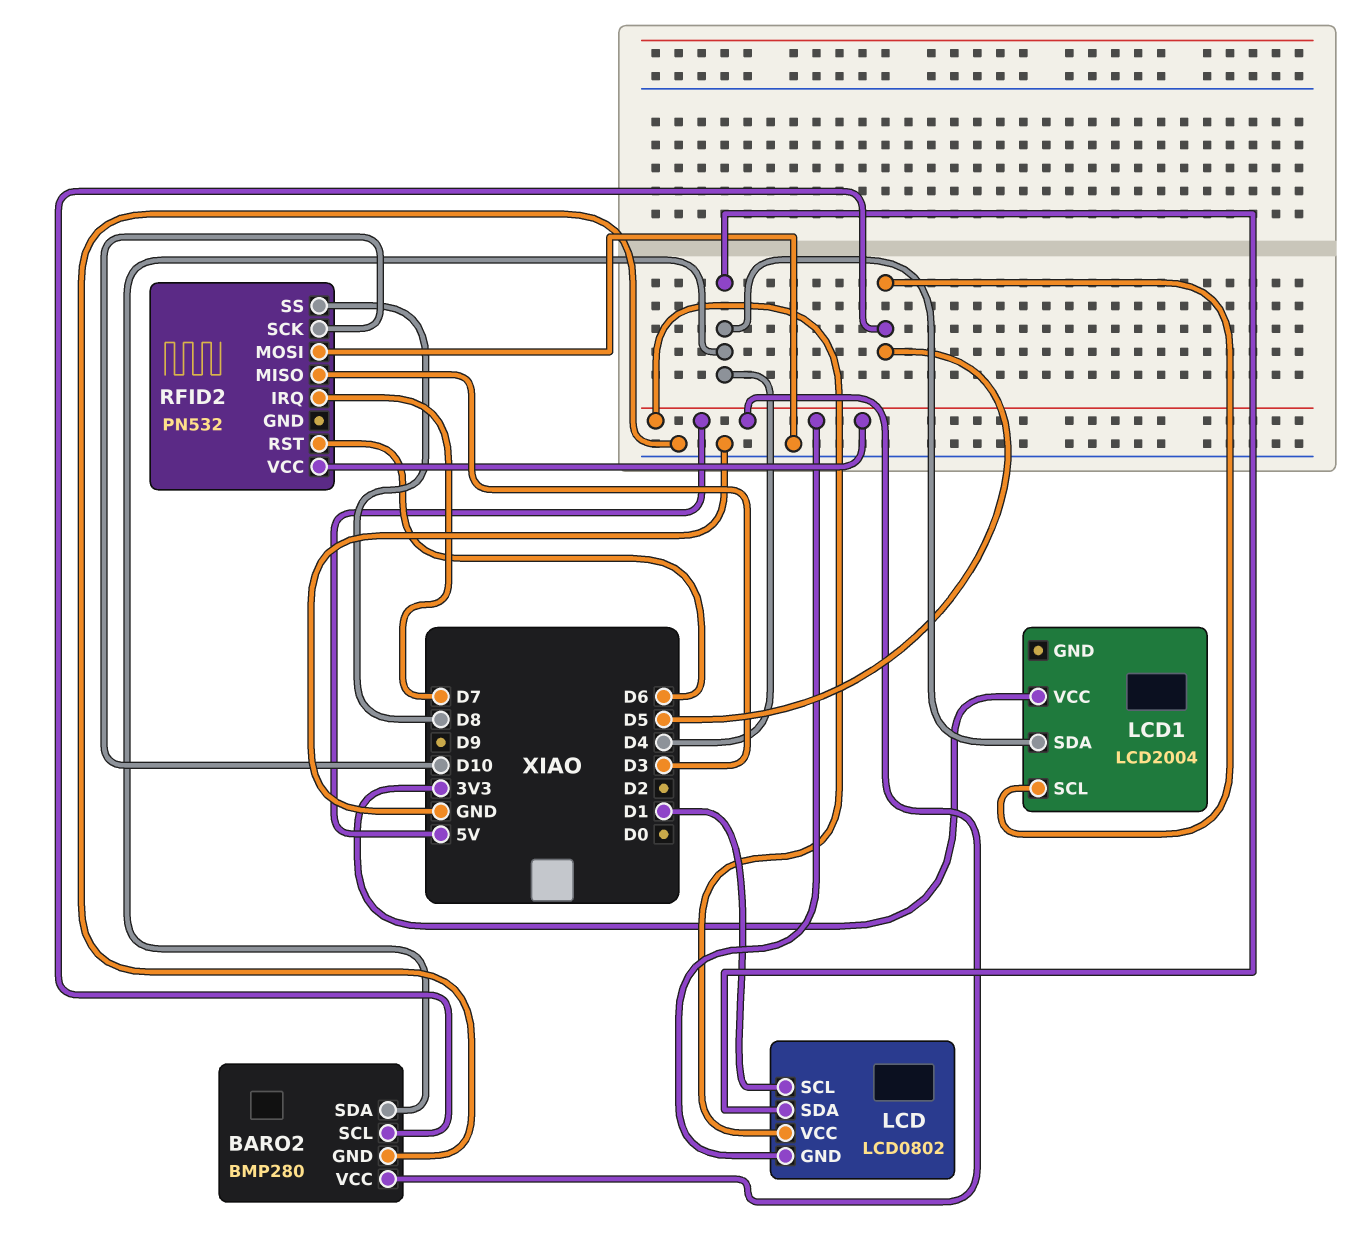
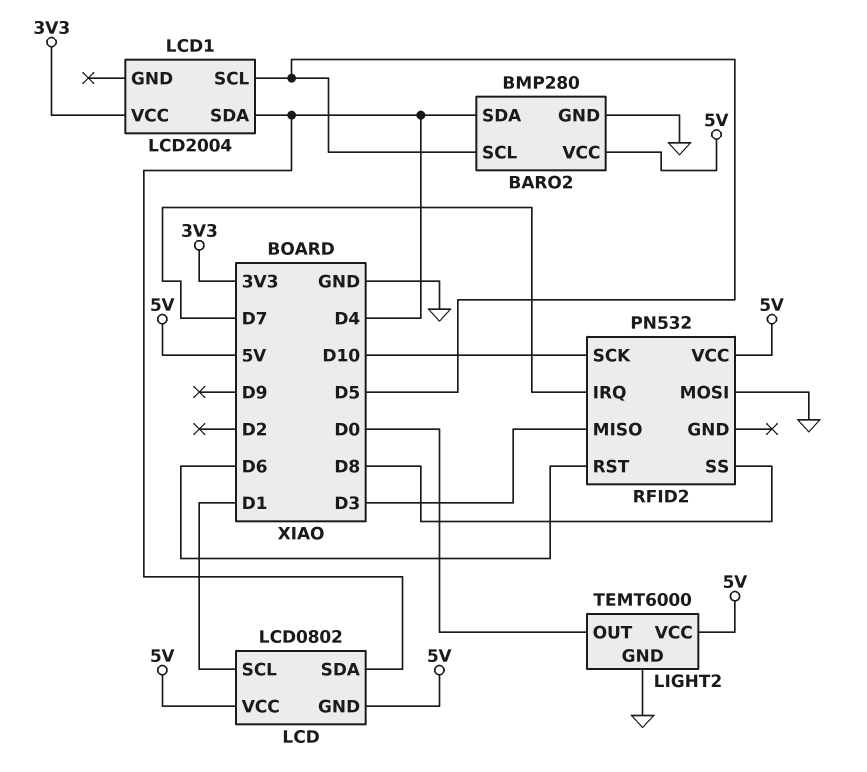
LIGHT2: none -> TEMT6000
LIGHT2 pin GND: none -> GND
LIGHT2 pin OUT: none -> D0
LIGHT2 pin VCC: none -> 5V

